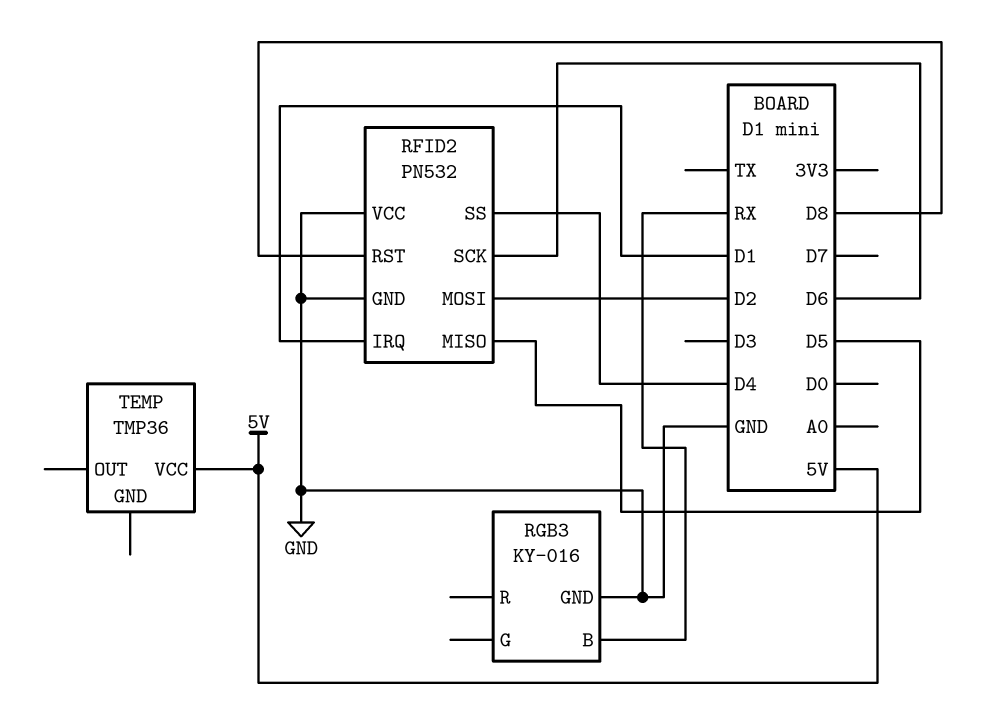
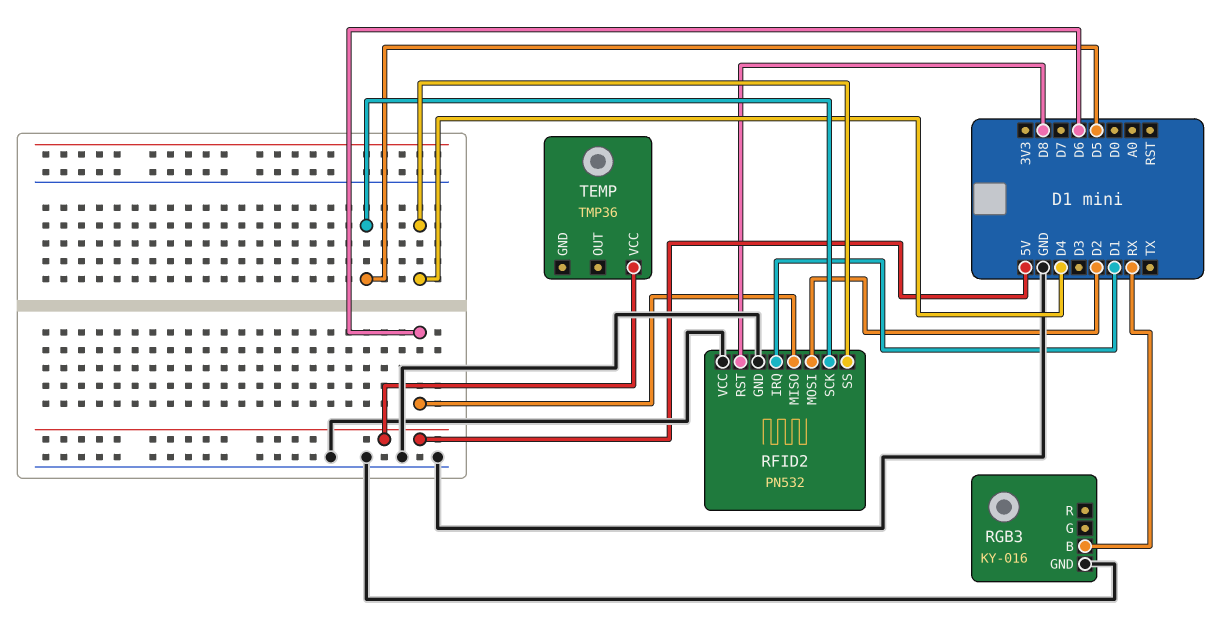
RFID2 pin MISO: D5 -> D6
RFID2 pin SCK: D6 -> D5

